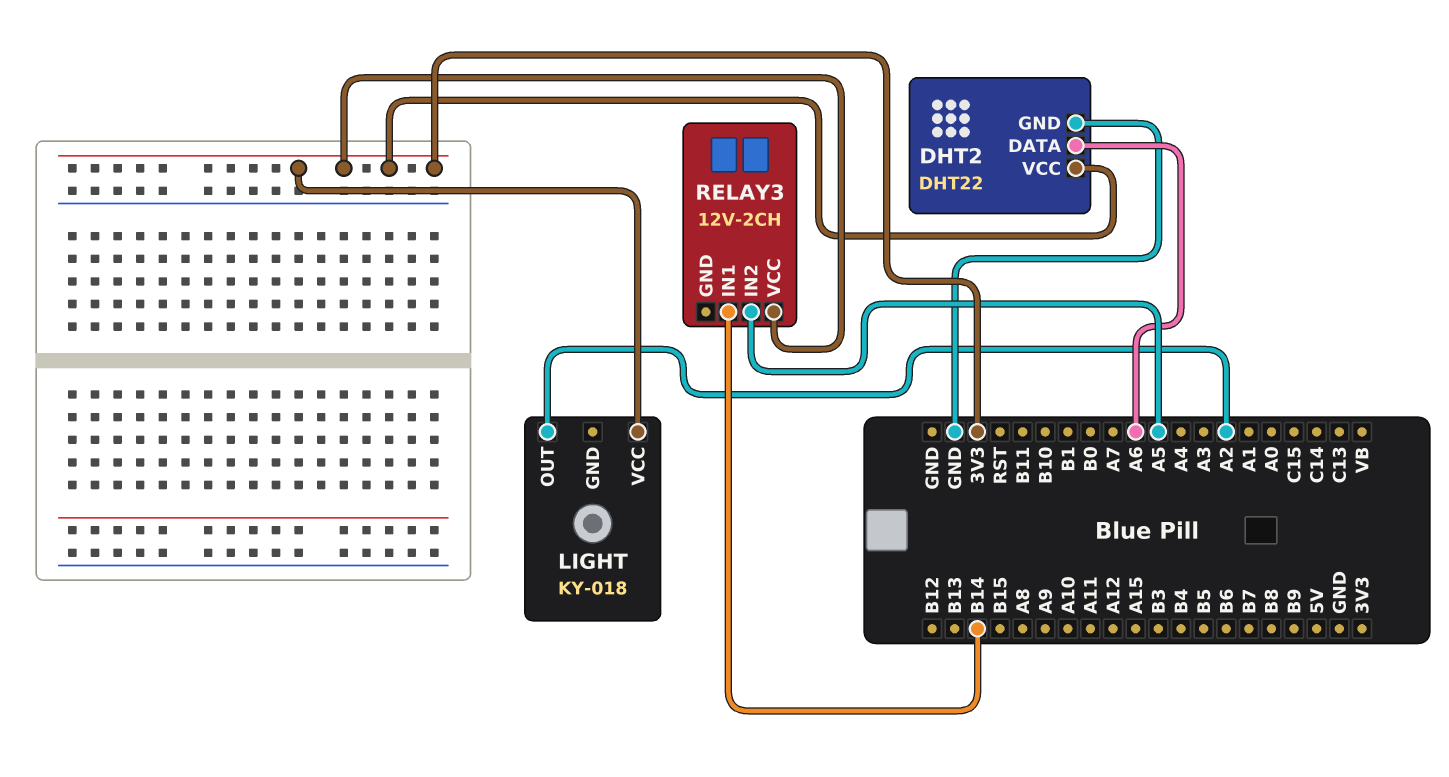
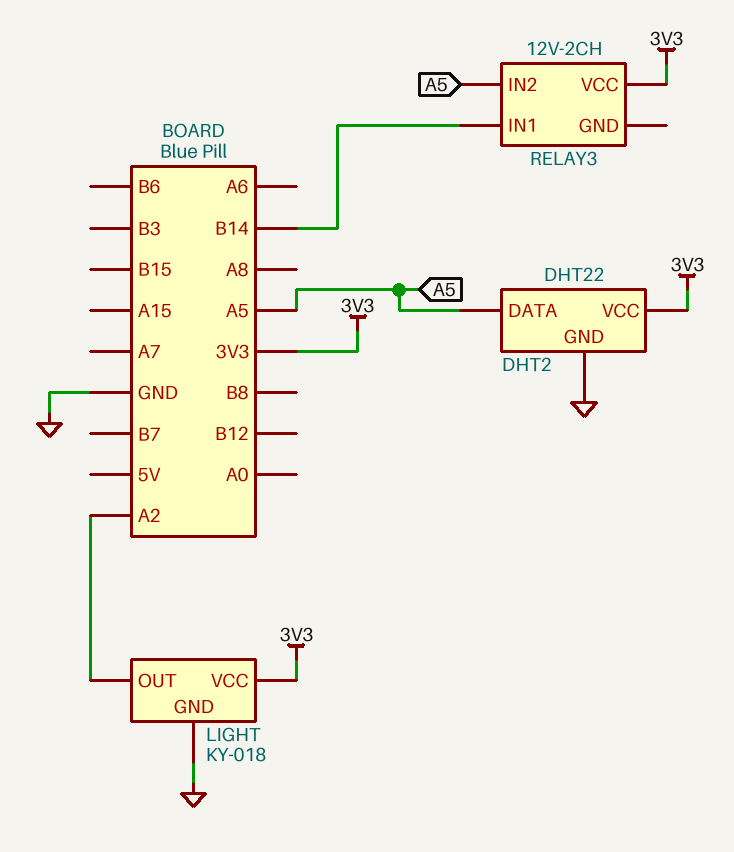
DHT2 pin DATA: A6 -> A5
LIGHT pin GND: none -> GND

